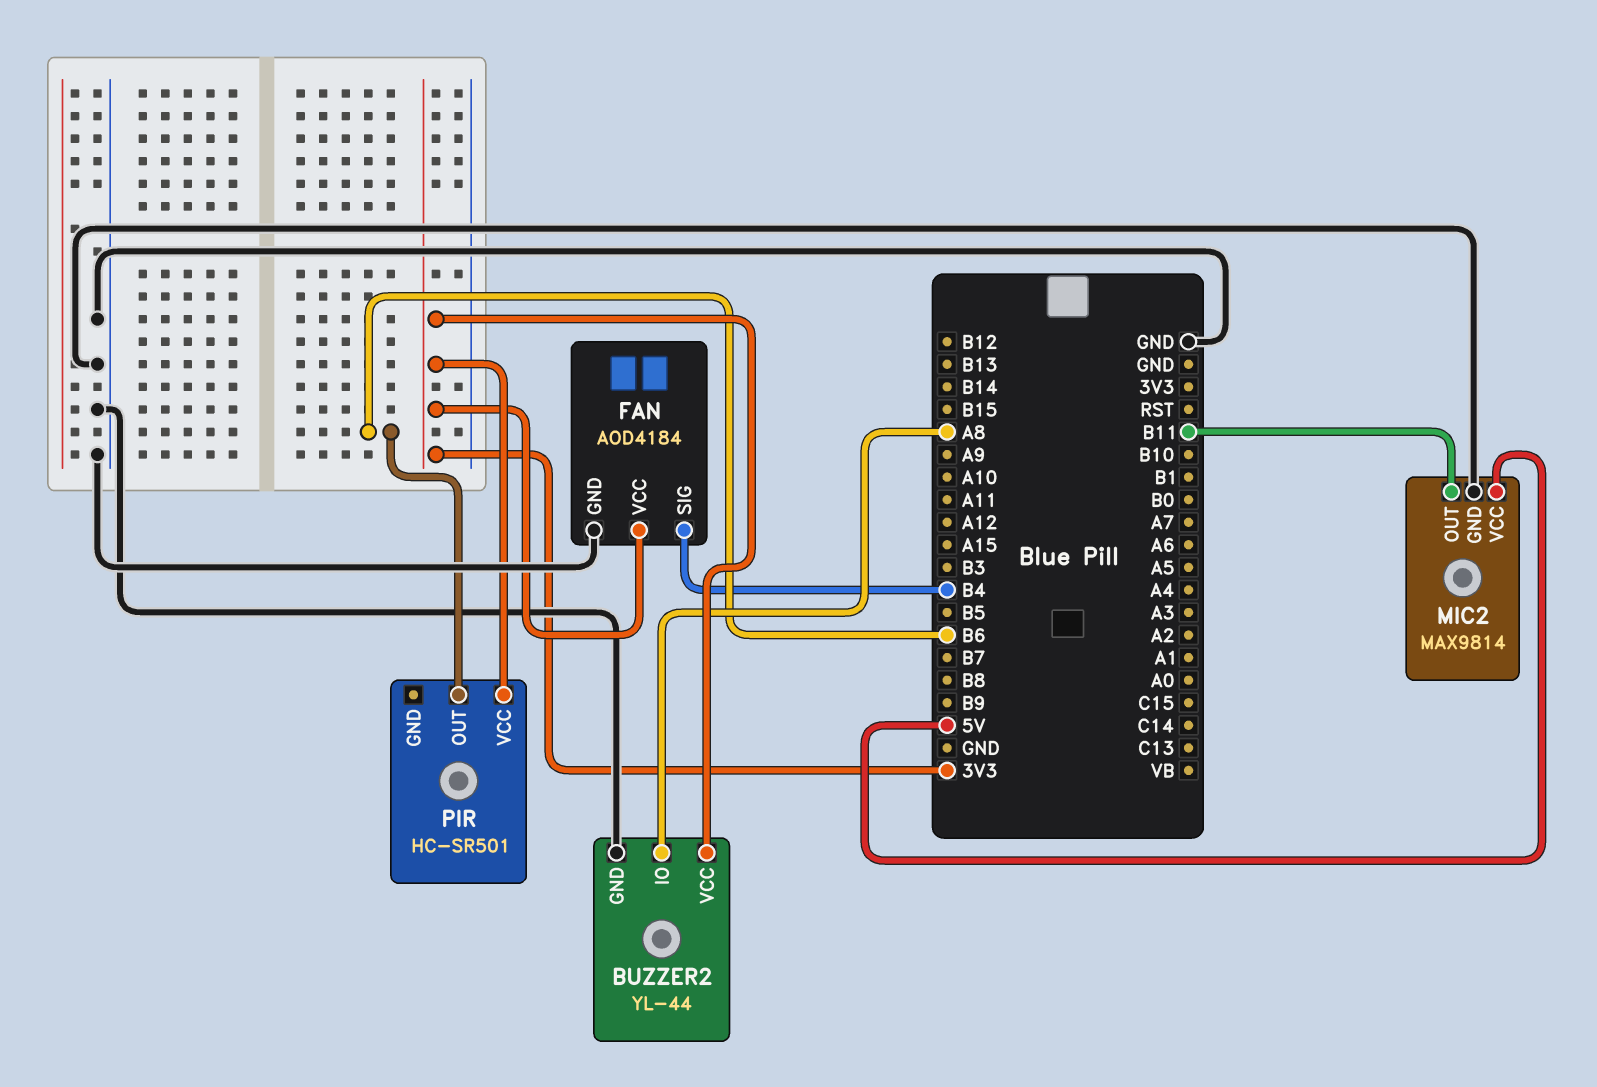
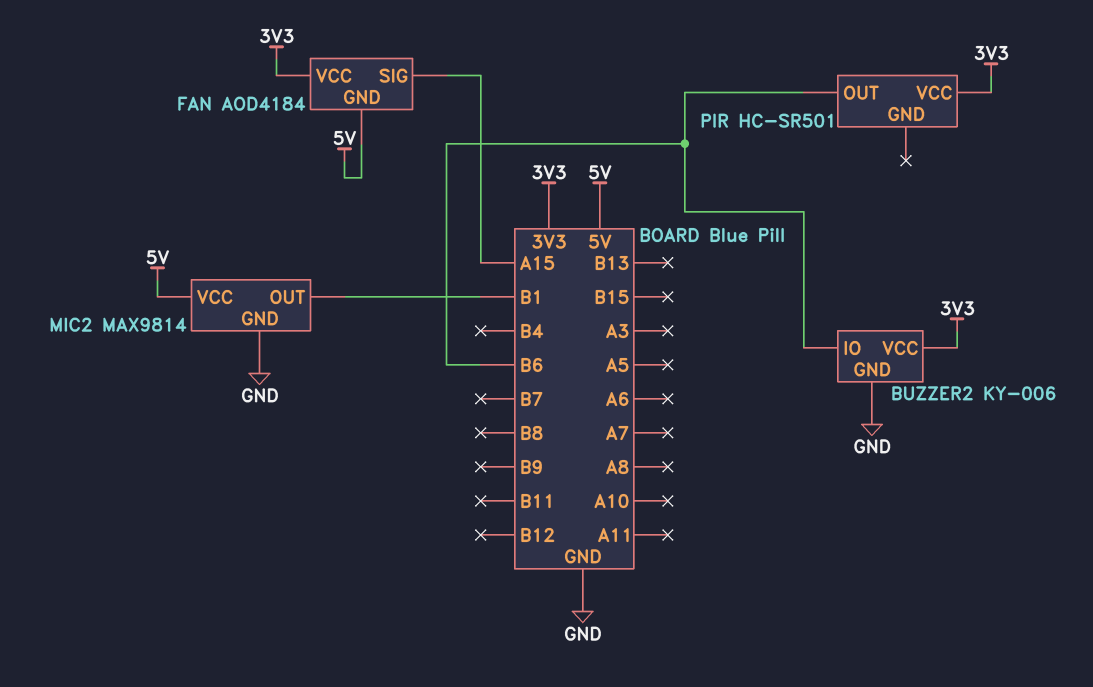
BUZZER2: YL-44 -> KY-006
BUZZER2 pin IO: A8 -> B6
FAN pin GND: GND -> 5V
FAN pin SIG: B4 -> A15
MIC2 pin OUT: B11 -> B1

